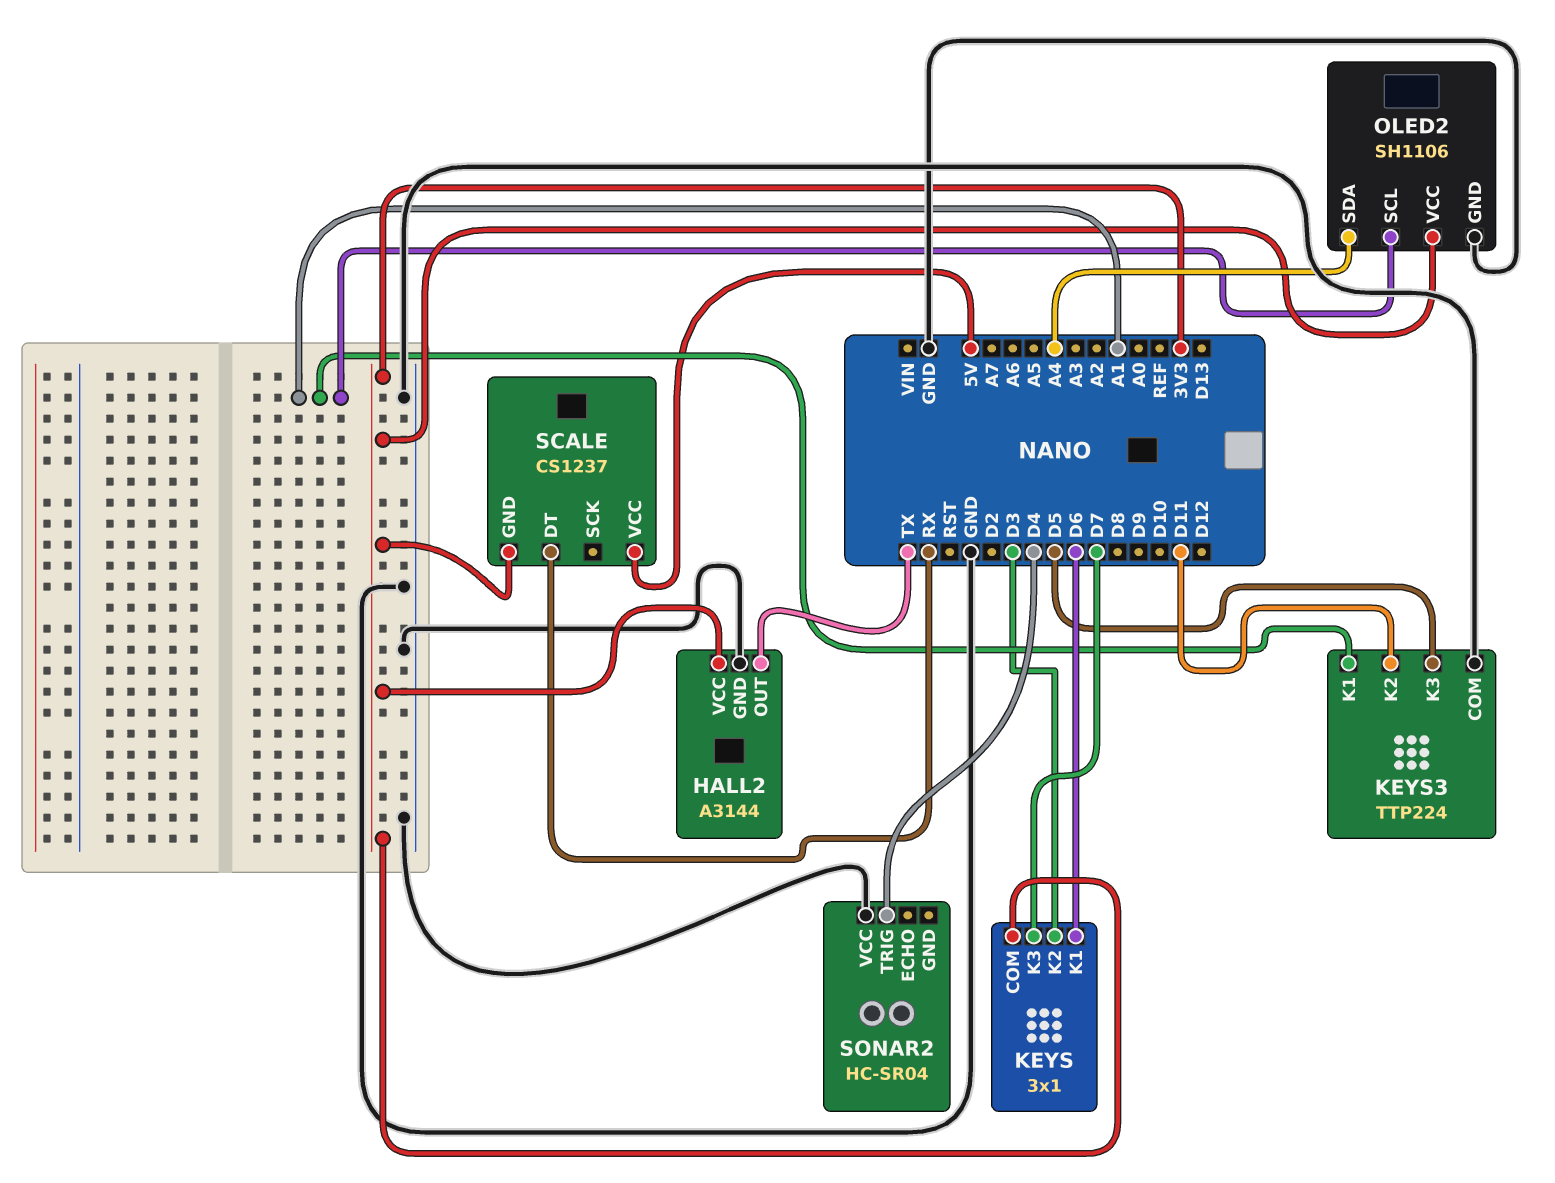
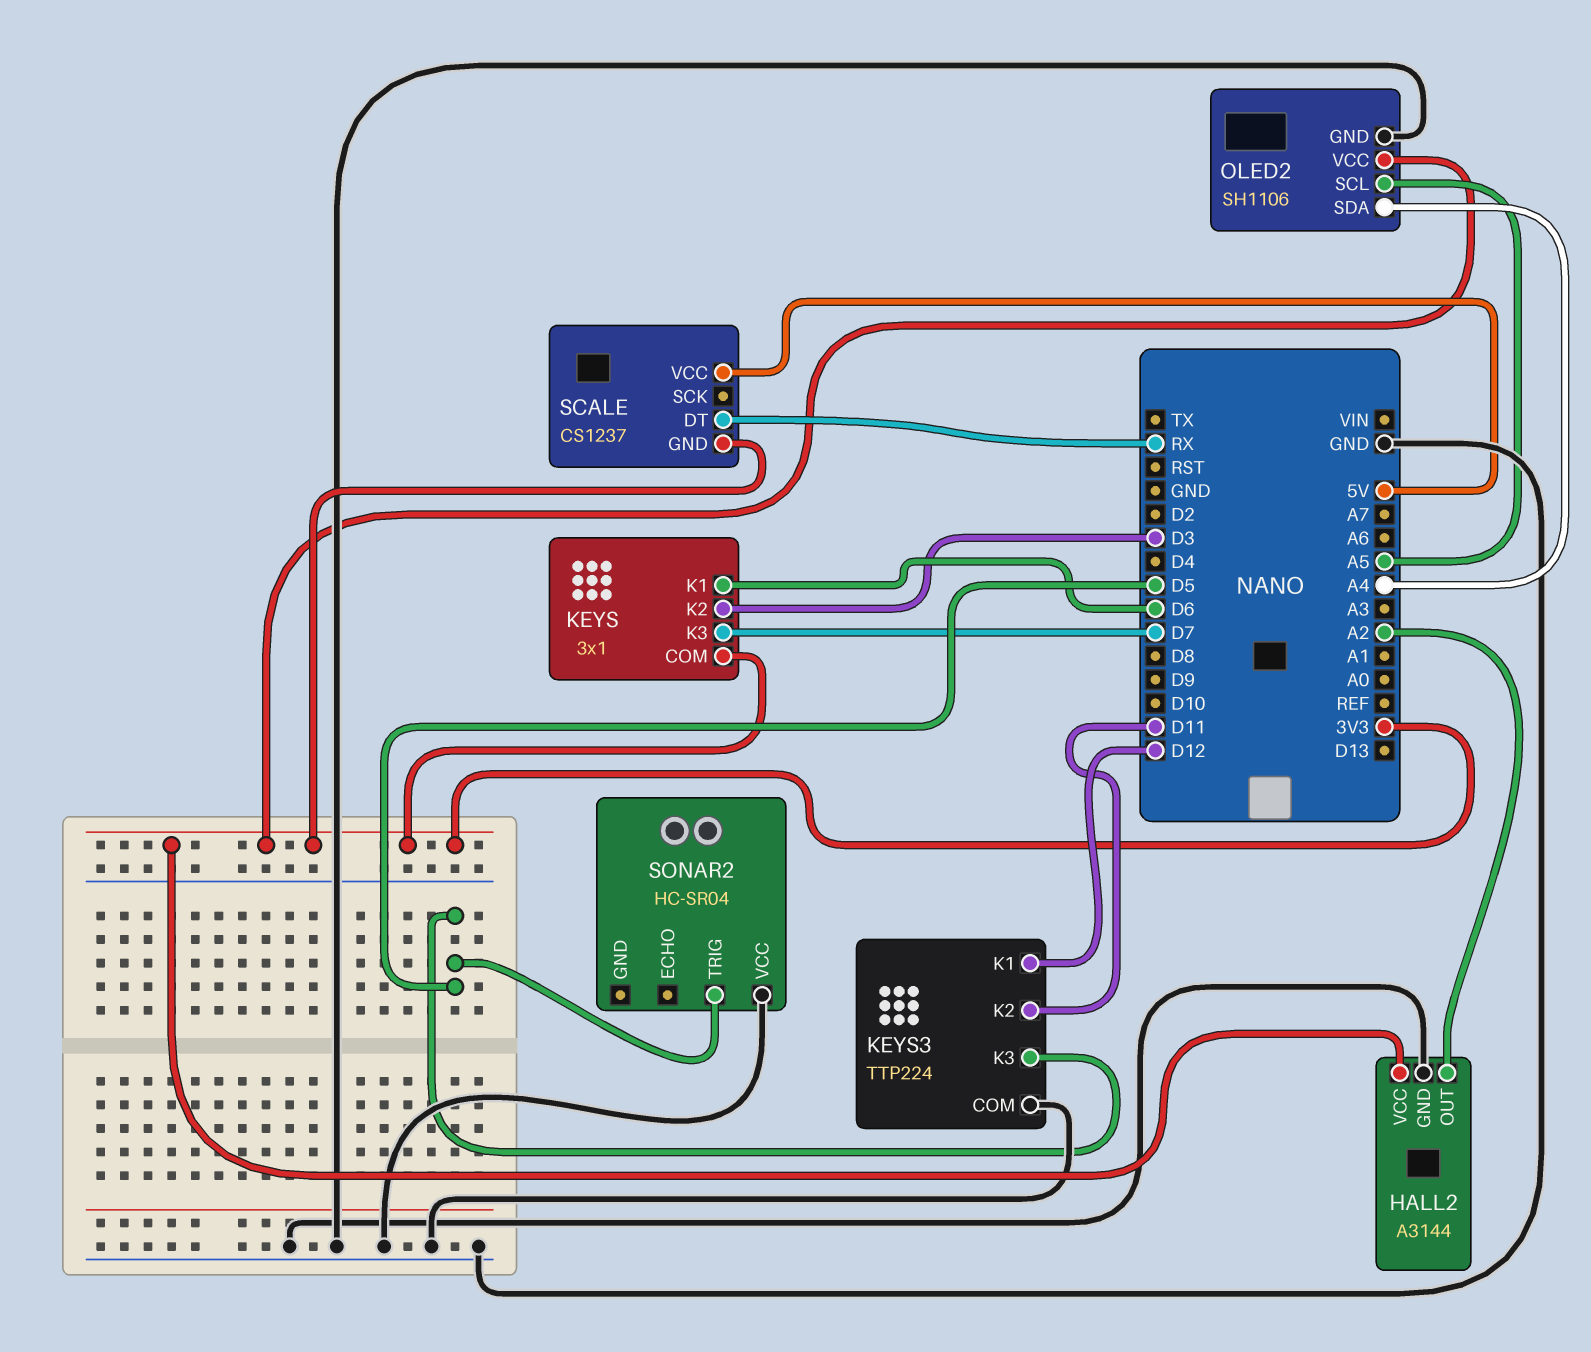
HALL2 pin OUT: TX -> A2
KEYS3 pin K1: A1 -> D12
OLED2 pin SCL: A1 -> A5
SONAR2 pin TRIG: D4 -> D5

